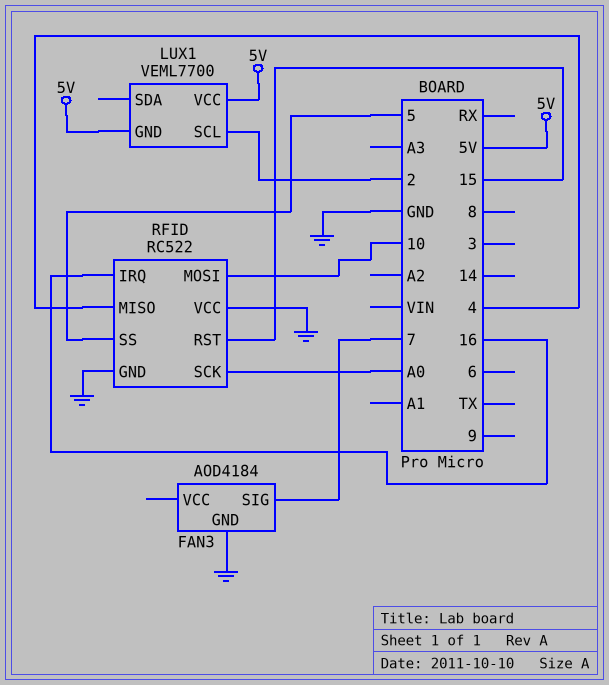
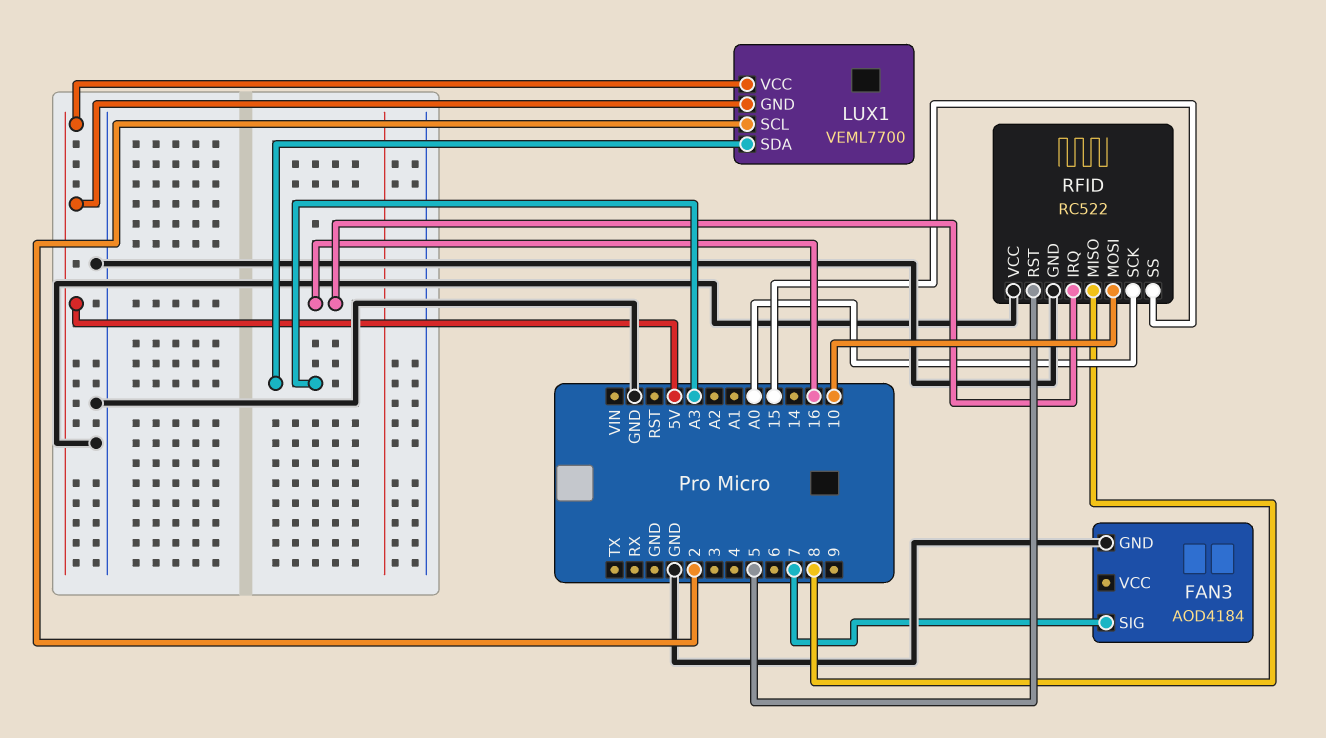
LUX1 pin SDA: none -> A3
RFID pin MISO: 4 -> 8
RFID pin RST: 15 -> 5
RFID pin SS: 5 -> 15

